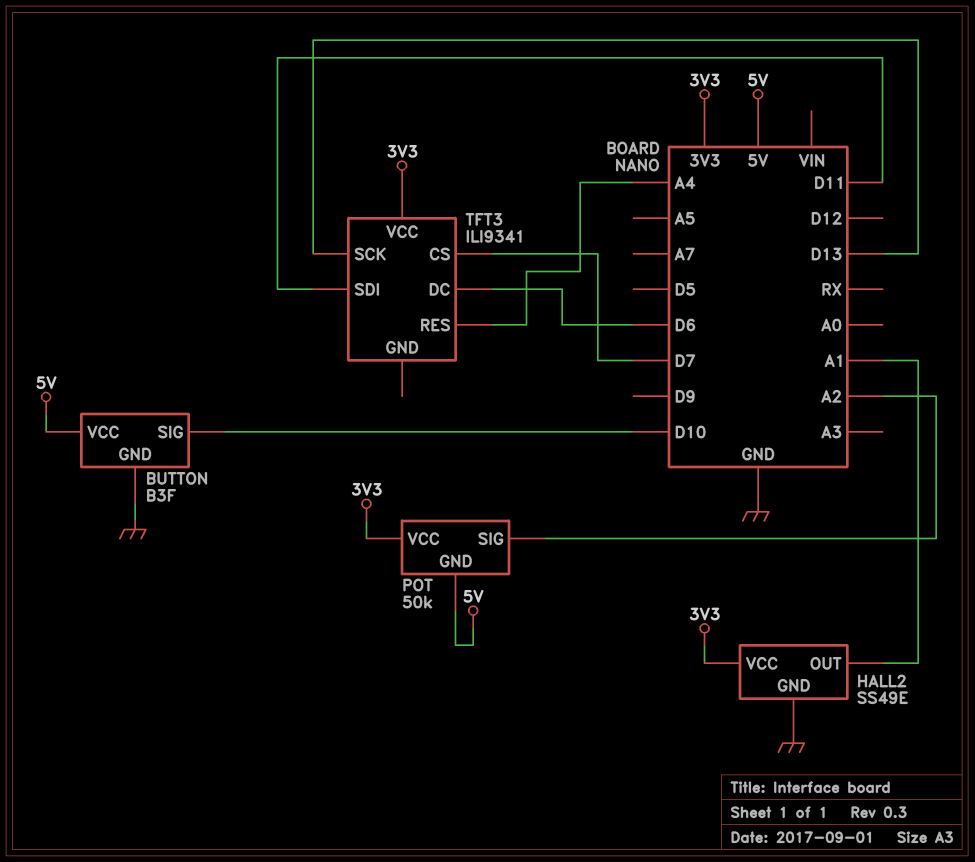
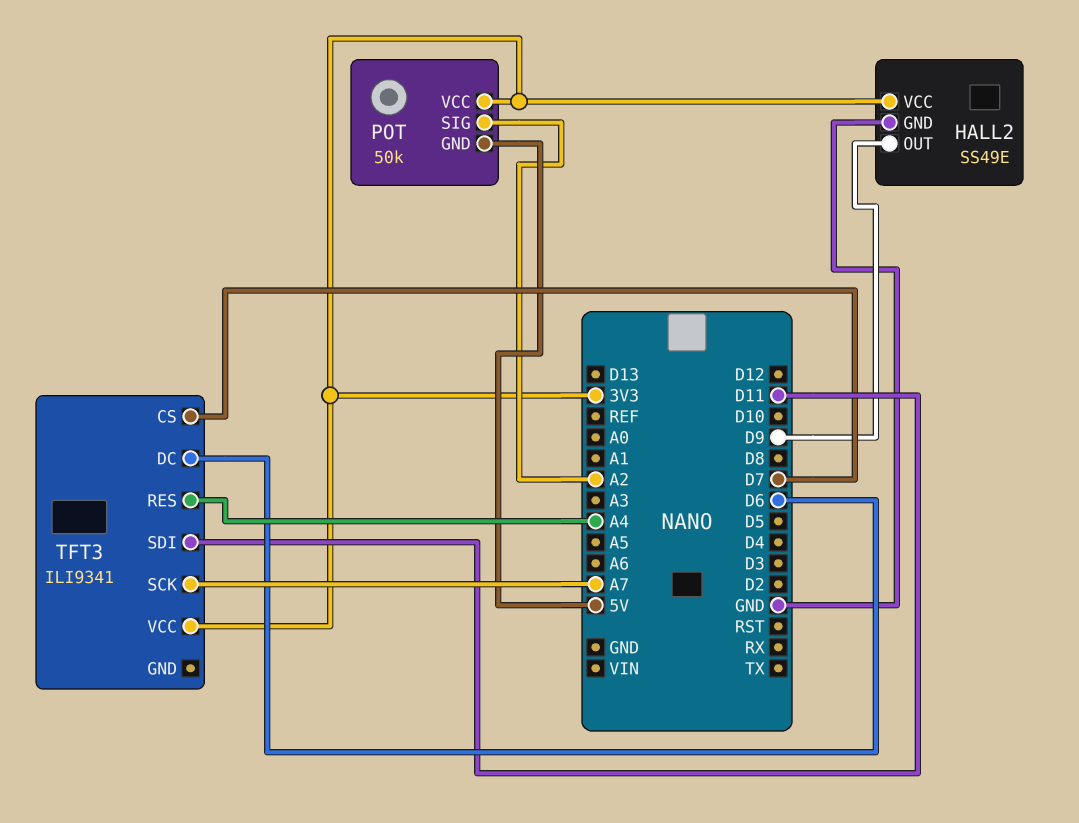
BUTTON: B3F -> none
BUTTON pin GND: GND -> none
BUTTON pin SIG: D10 -> none
BUTTON pin VCC: 5V -> none
HALL2 pin OUT: A1 -> D9
TFT3 pin SCK: D13 -> A7

